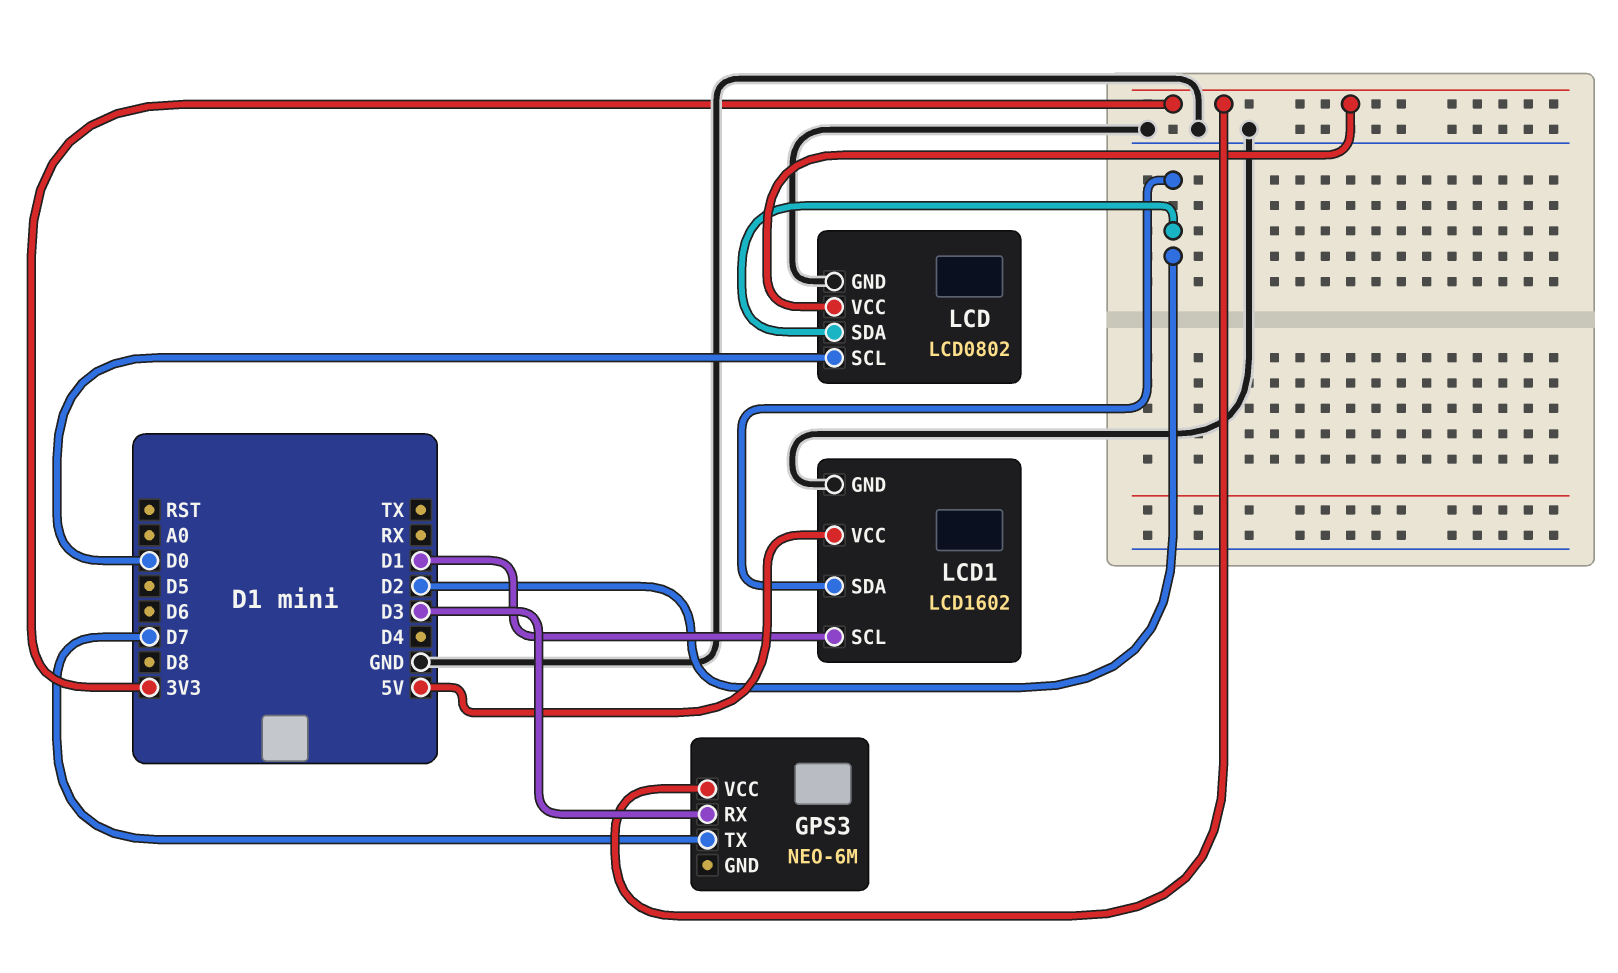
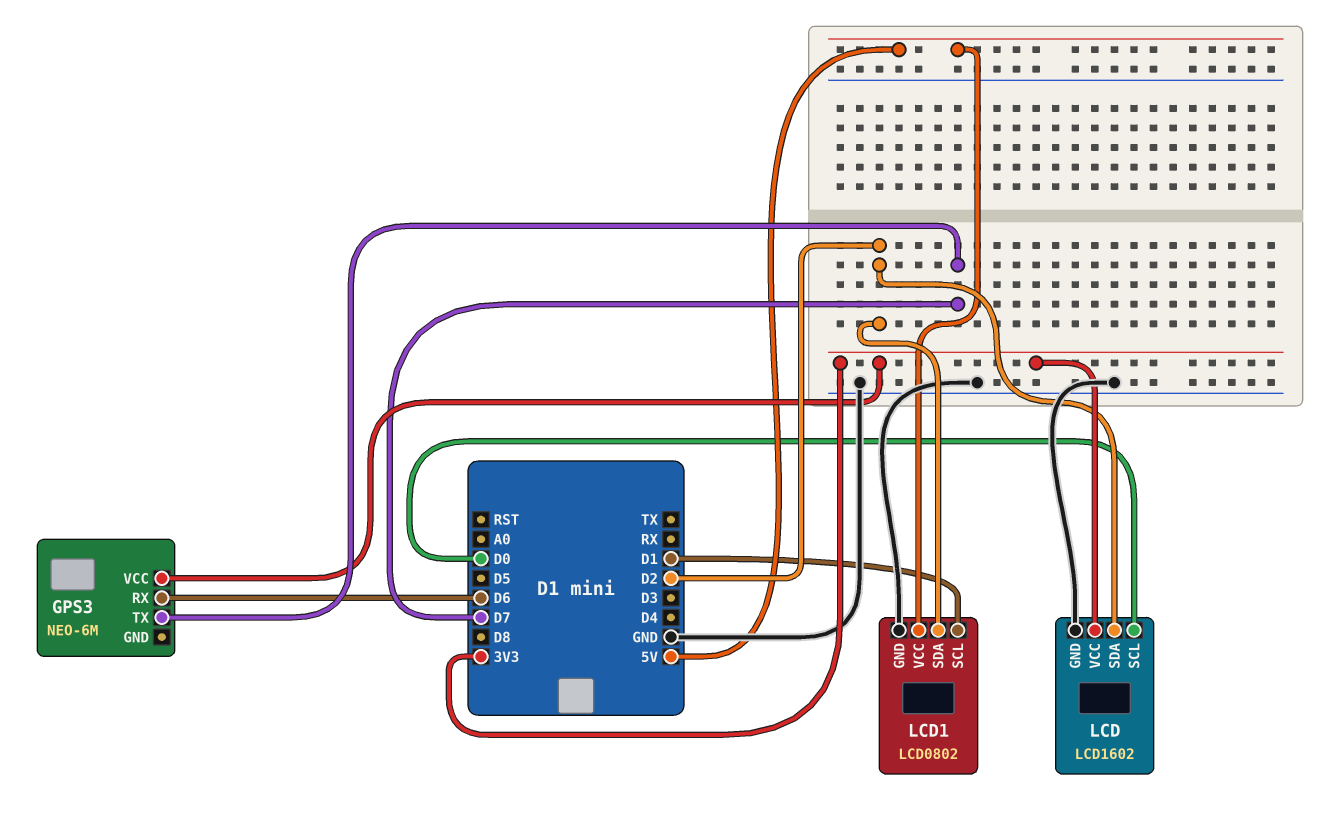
GPS3 pin RX: D3 -> D6
LCD: LCD0802 -> LCD1602
LCD1: LCD1602 -> LCD0802

